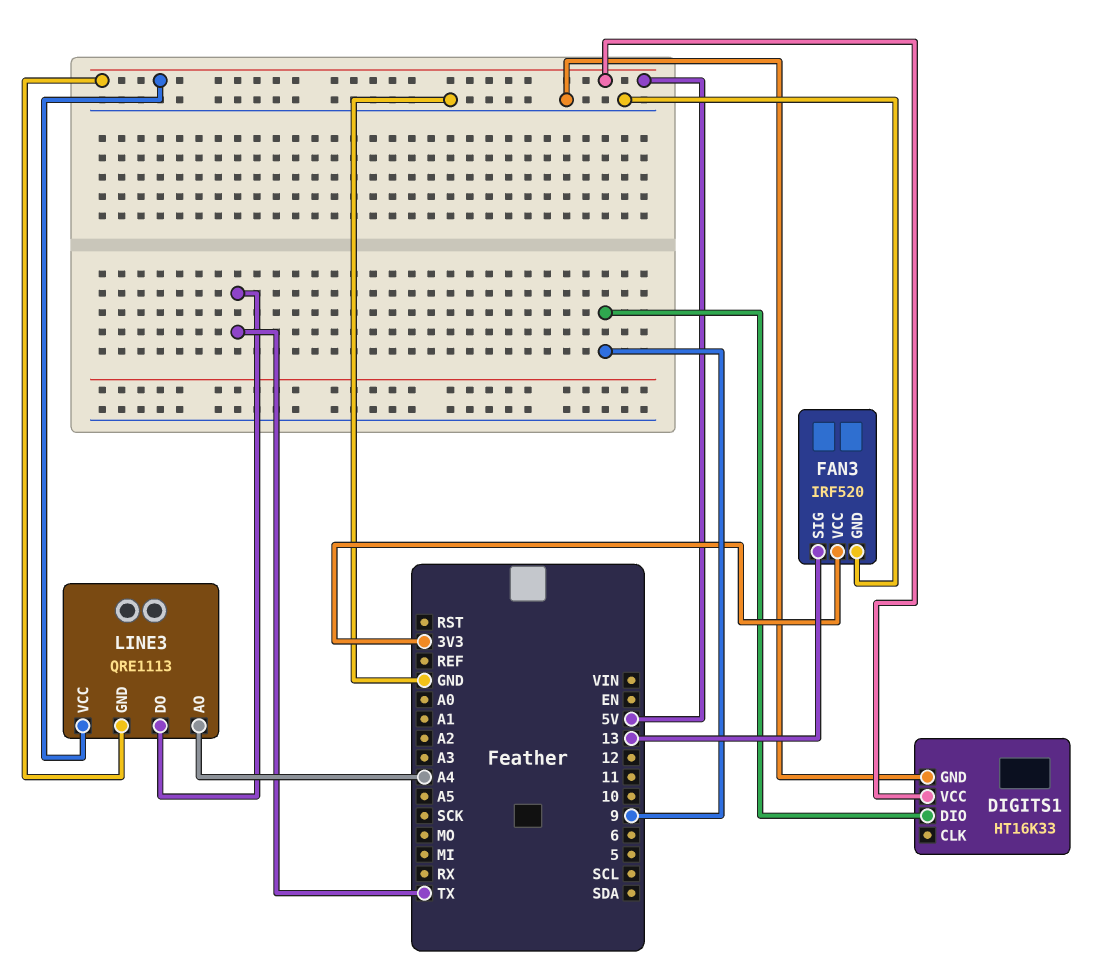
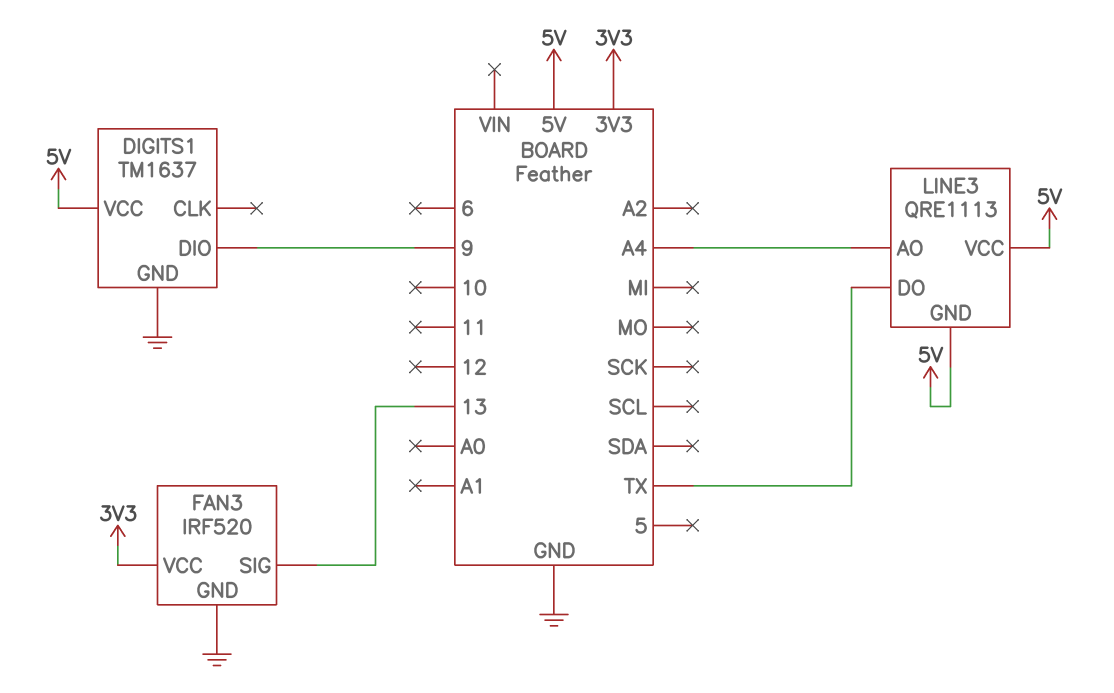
DIGITS1: HT16K33 -> TM1637

